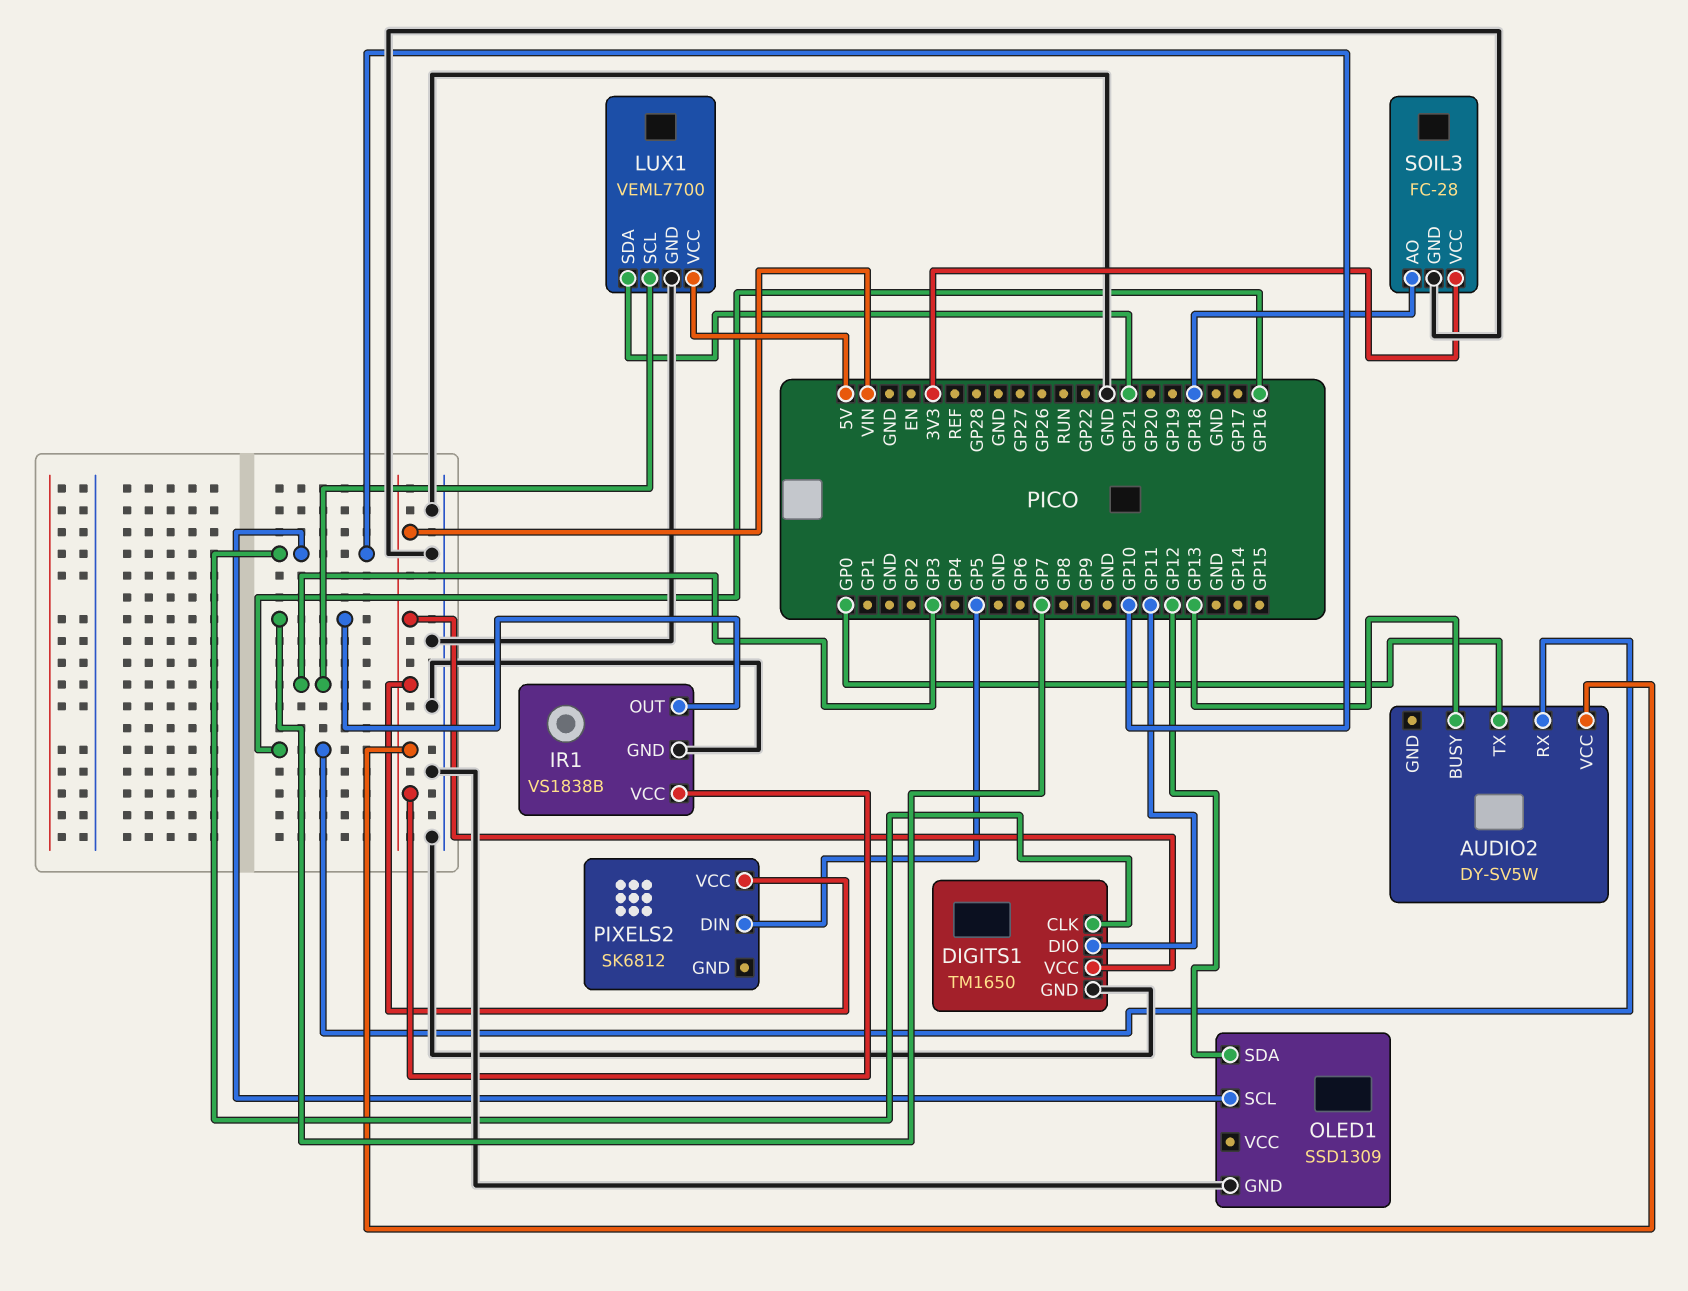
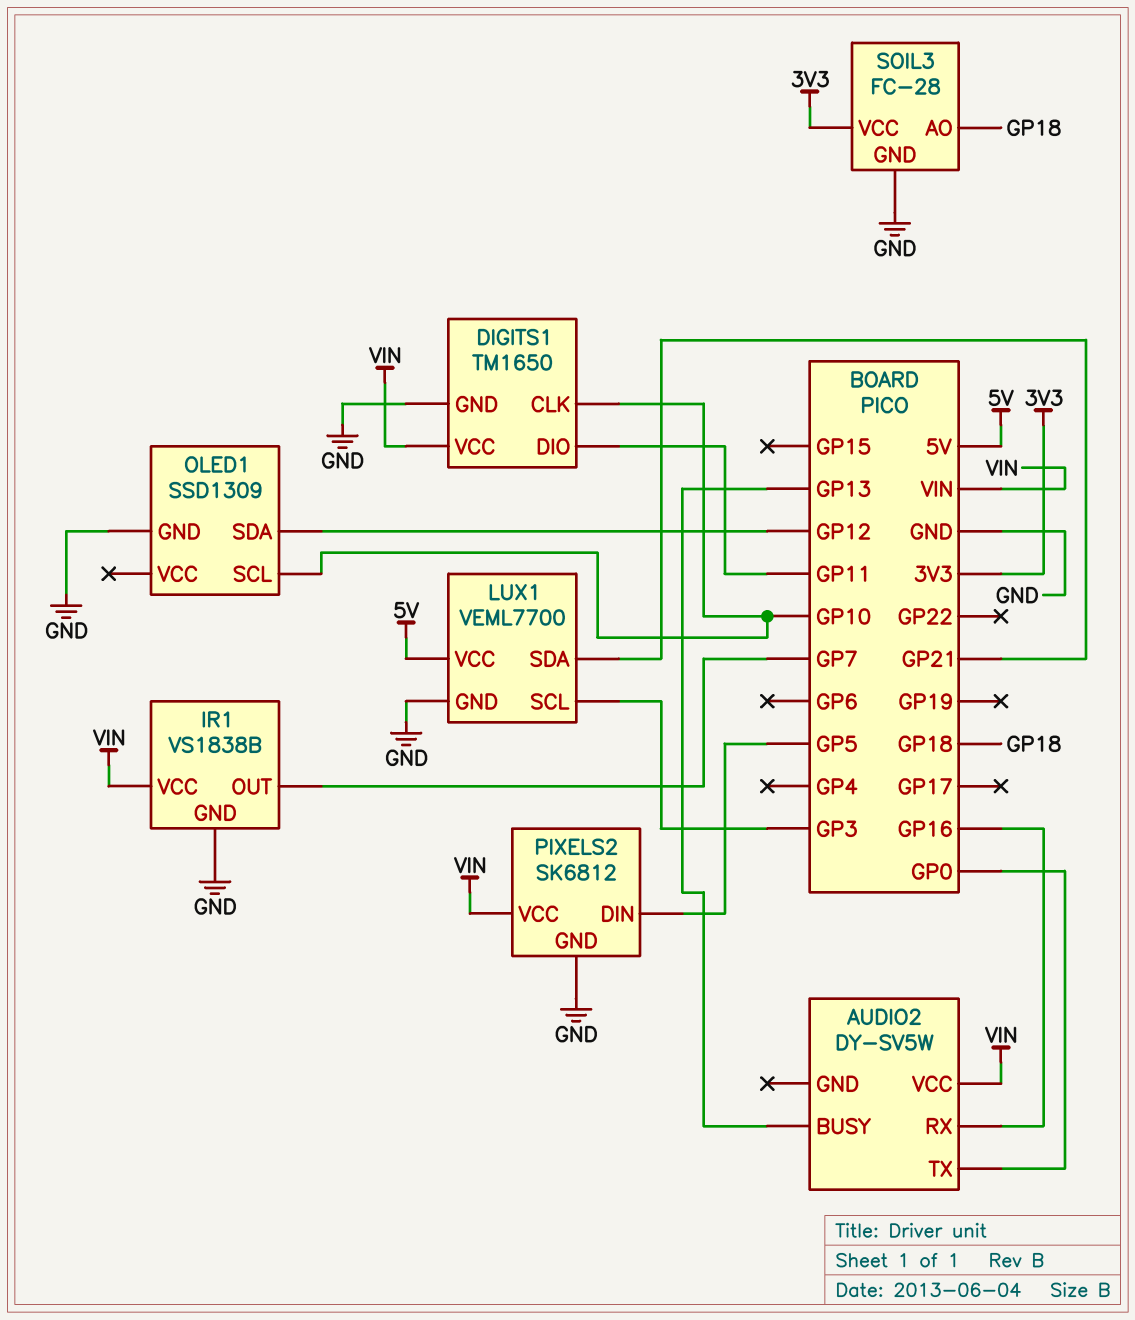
PIXELS2 pin GND: none -> GND

